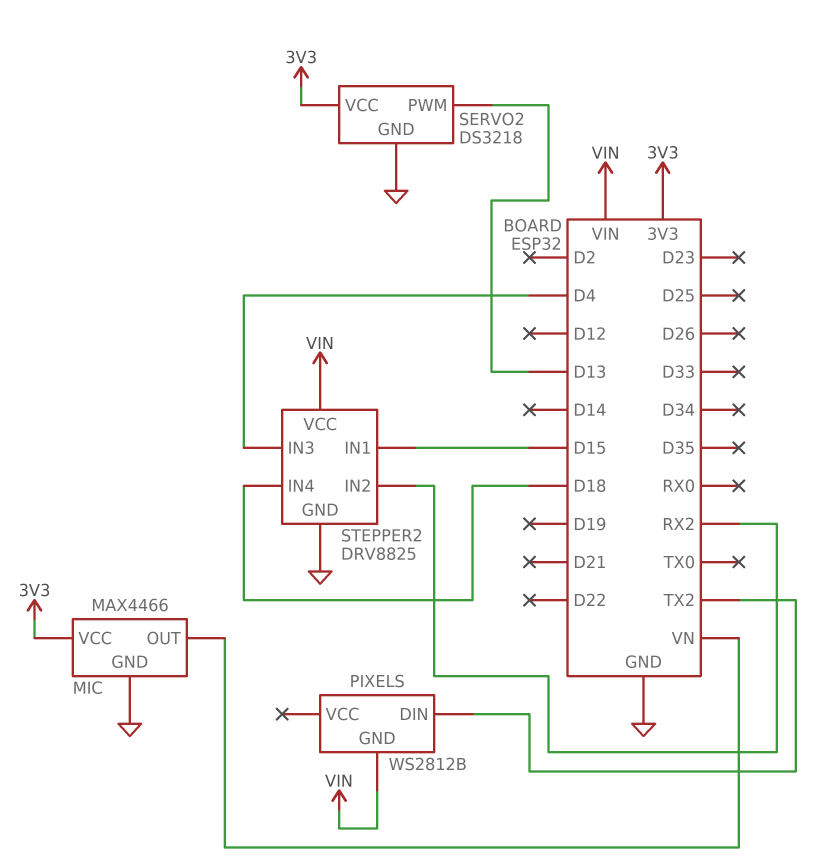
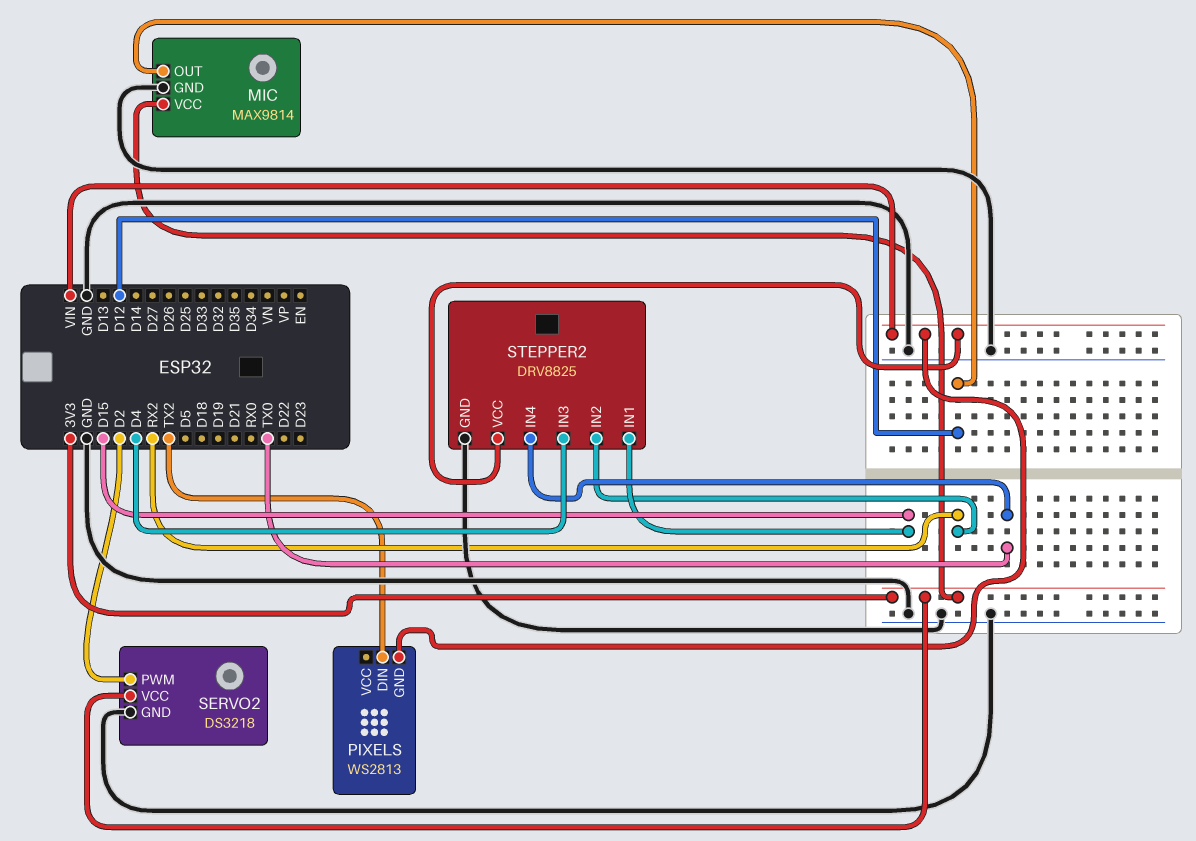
MIC: MAX4466 -> MAX9814
MIC pin OUT: VN -> D12
PIXELS: WS2812B -> WS2813
SERVO2 pin PWM: D13 -> D2
STEPPER2 pin IN4: D18 -> TX0

